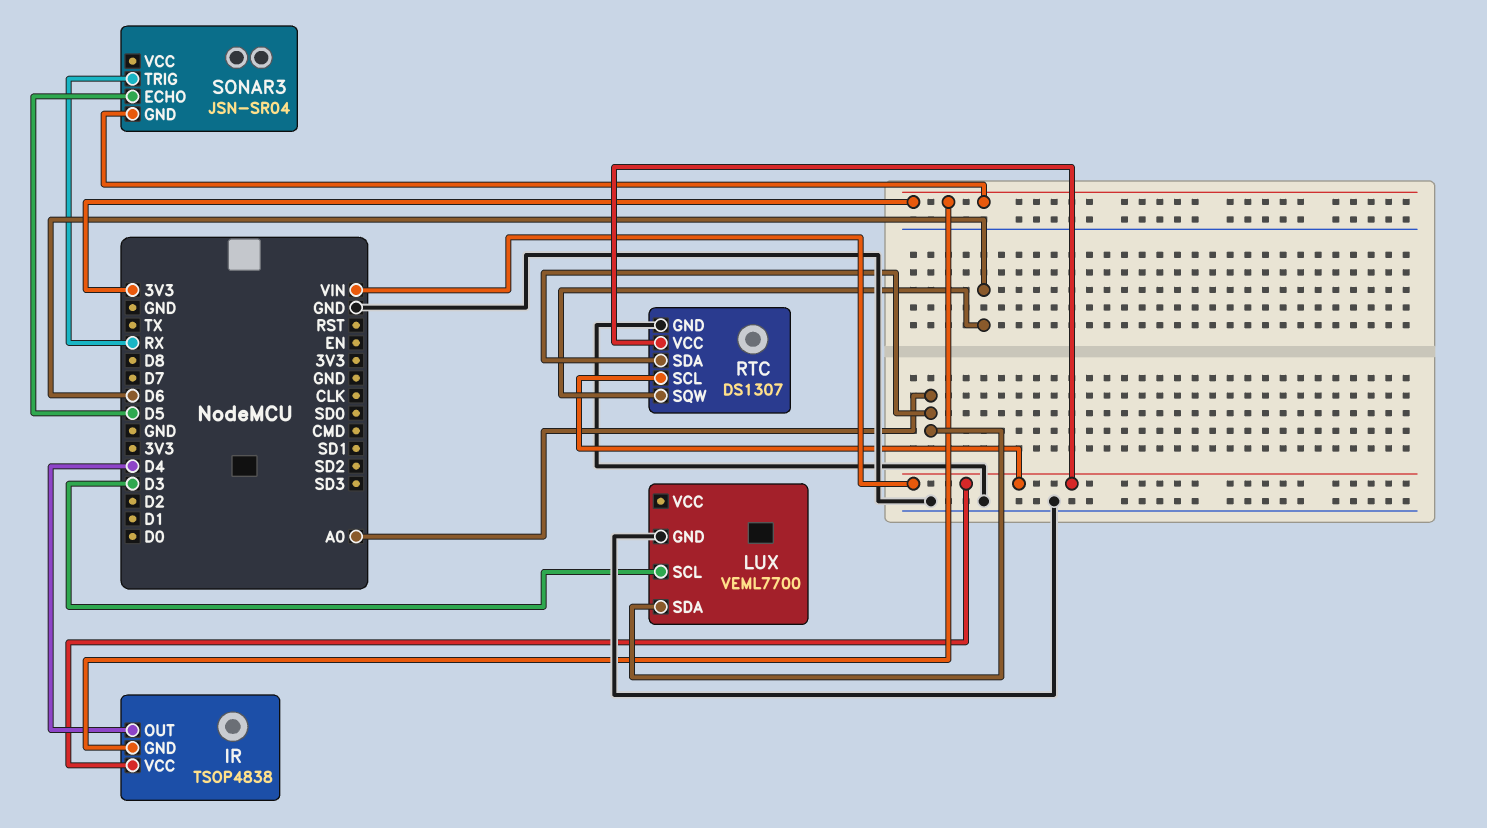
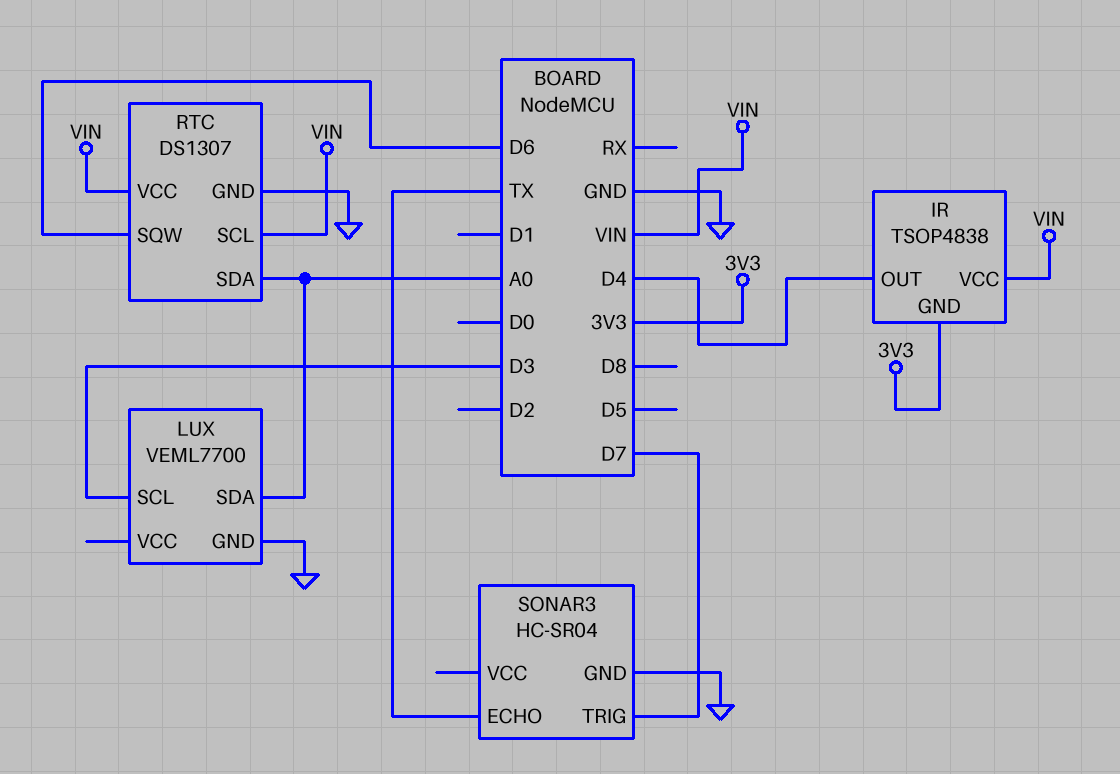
SONAR3: JSN-SR04 -> HC-SR04
SONAR3 pin ECHO: D5 -> TX
SONAR3 pin GND: 3V3 -> GND
SONAR3 pin TRIG: RX -> D7

